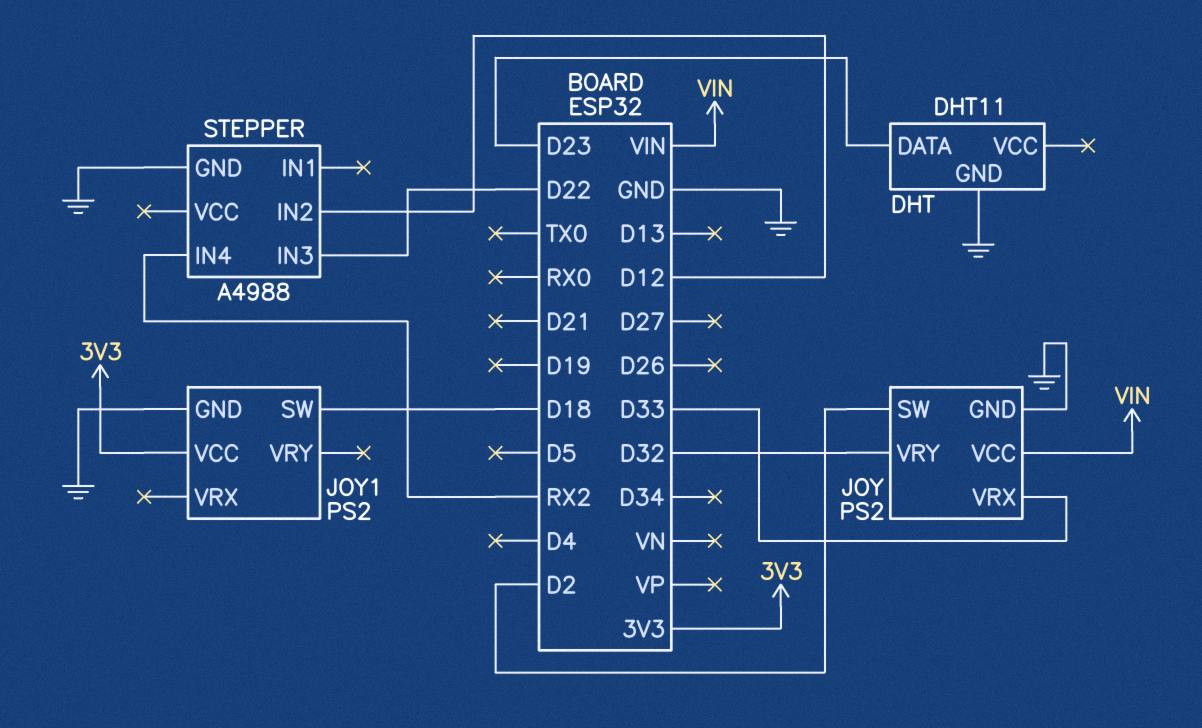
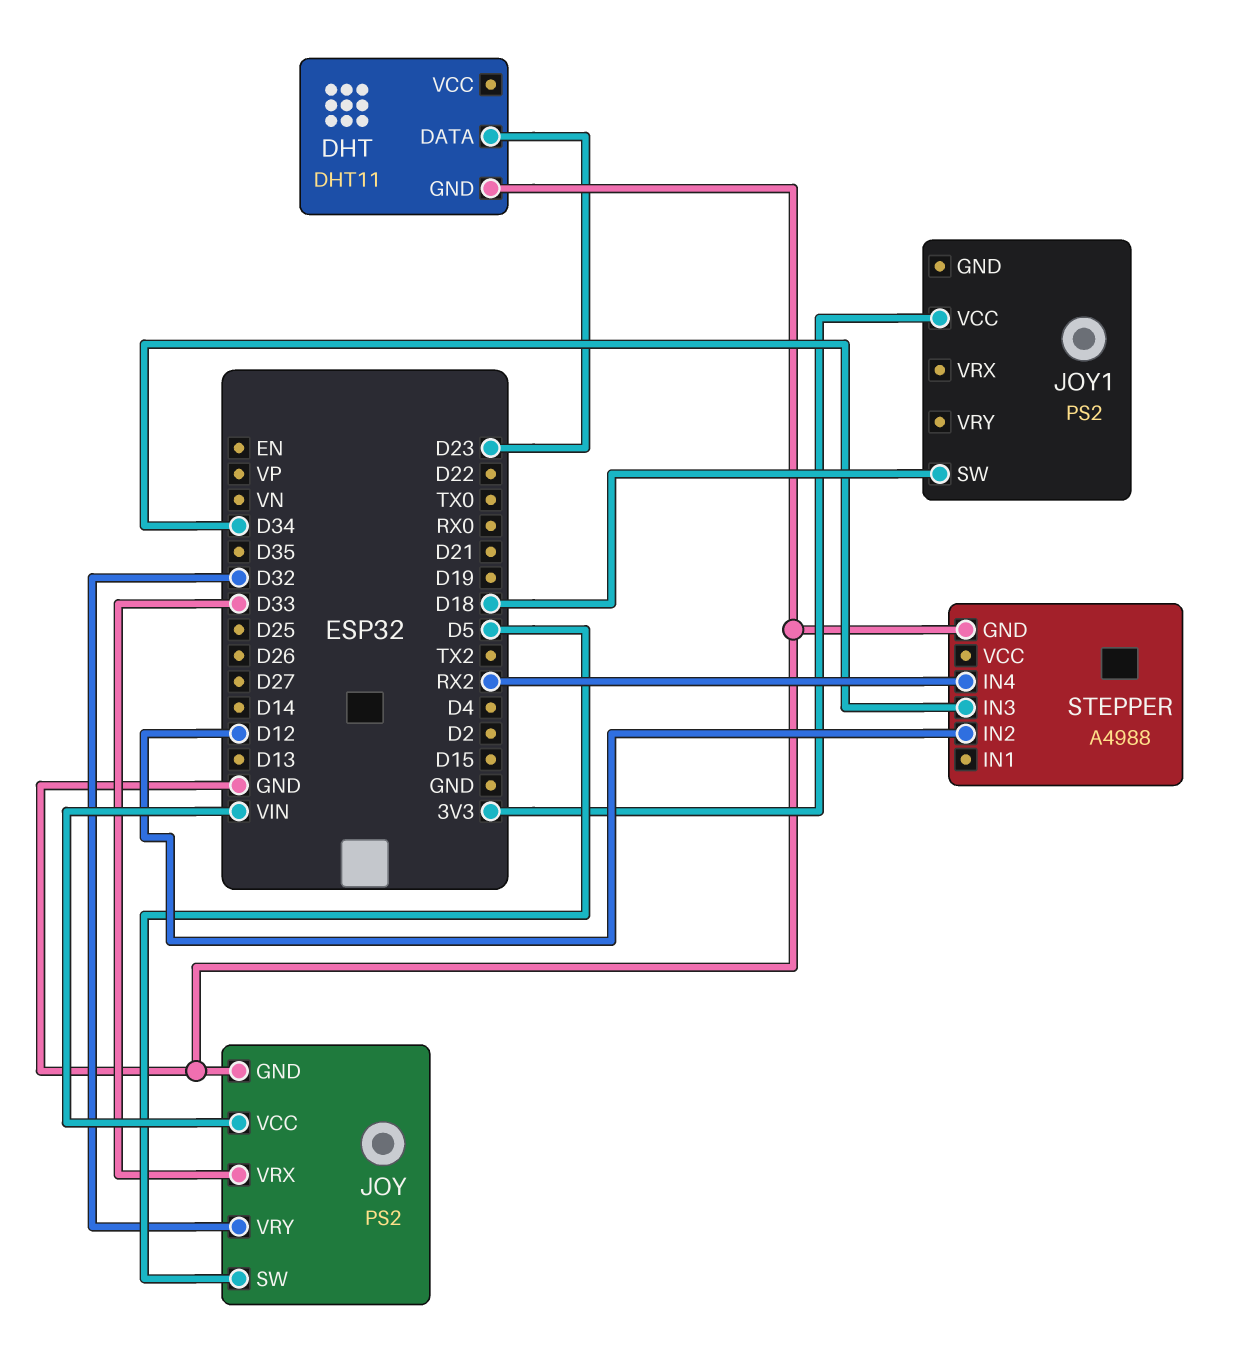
JOY pin SW: D2 -> D5
JOY1 pin GND: GND -> none
STEPPER pin IN3: D22 -> D34

